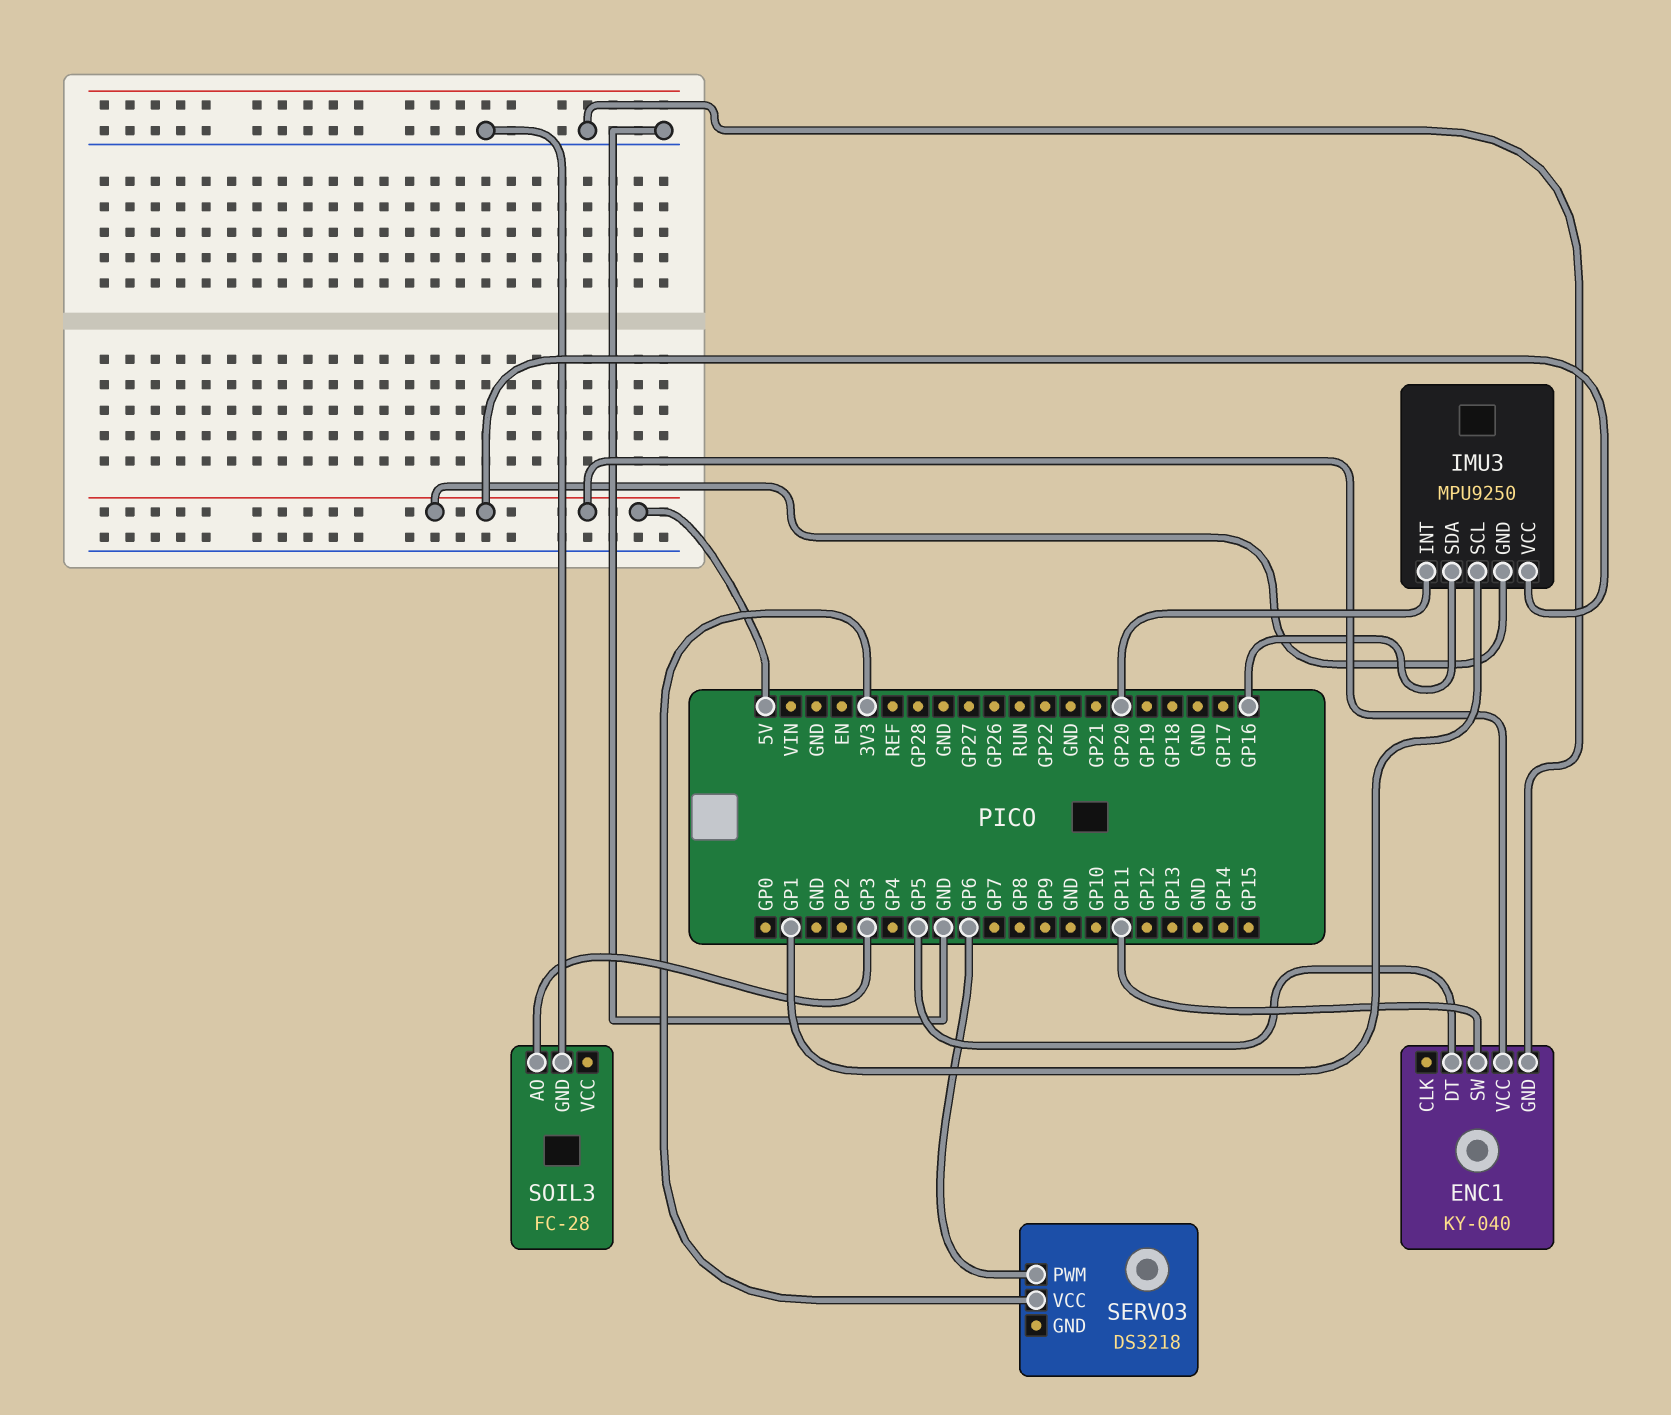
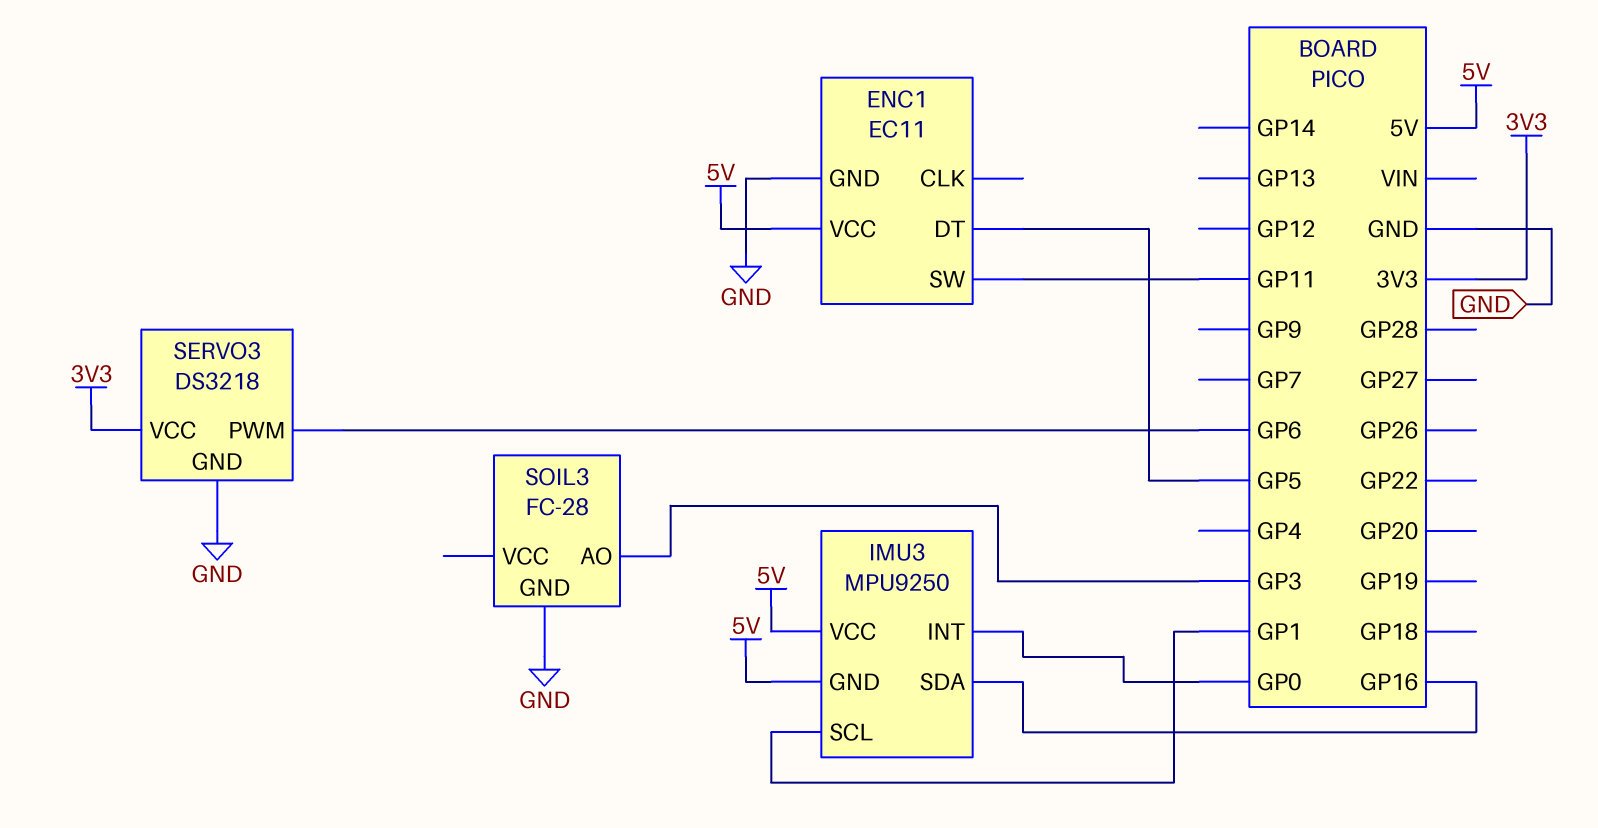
ENC1: KY-040 -> EC11
IMU3 pin INT: GP20 -> GP0
SERVO3 pin GND: none -> GND

